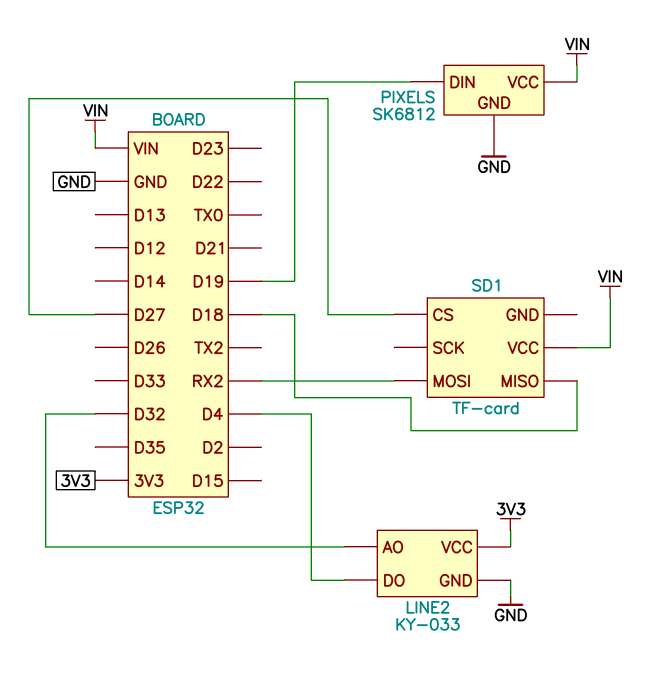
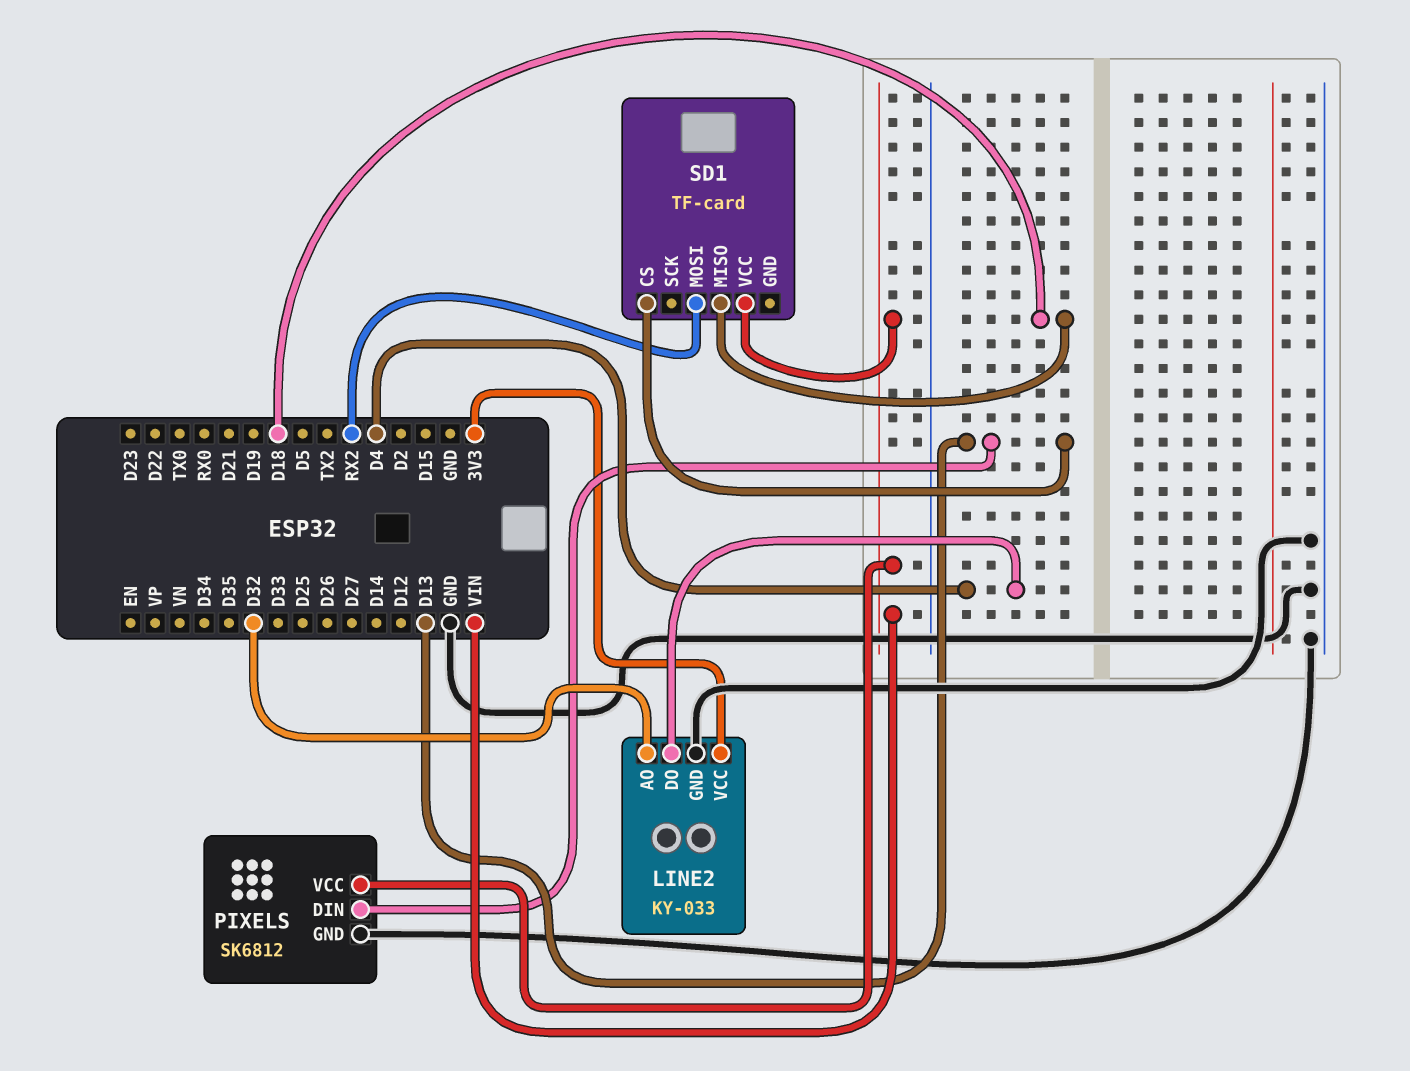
PIXELS pin DIN: D19 -> D13
SD1 pin CS: D27 -> D13

